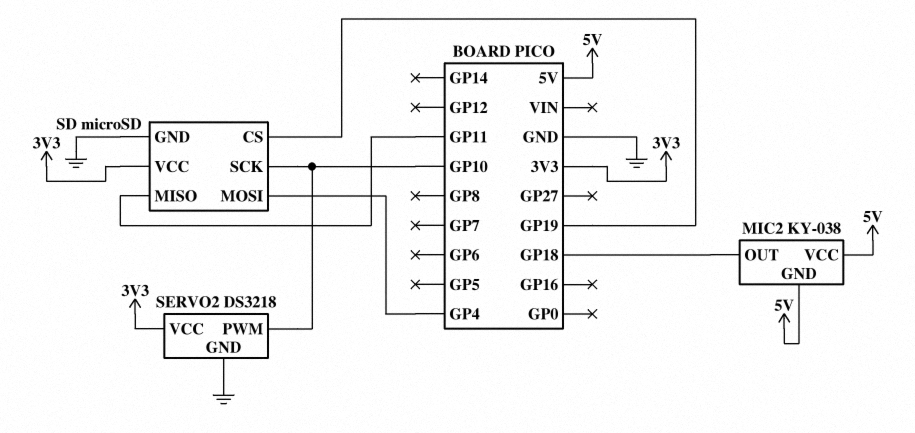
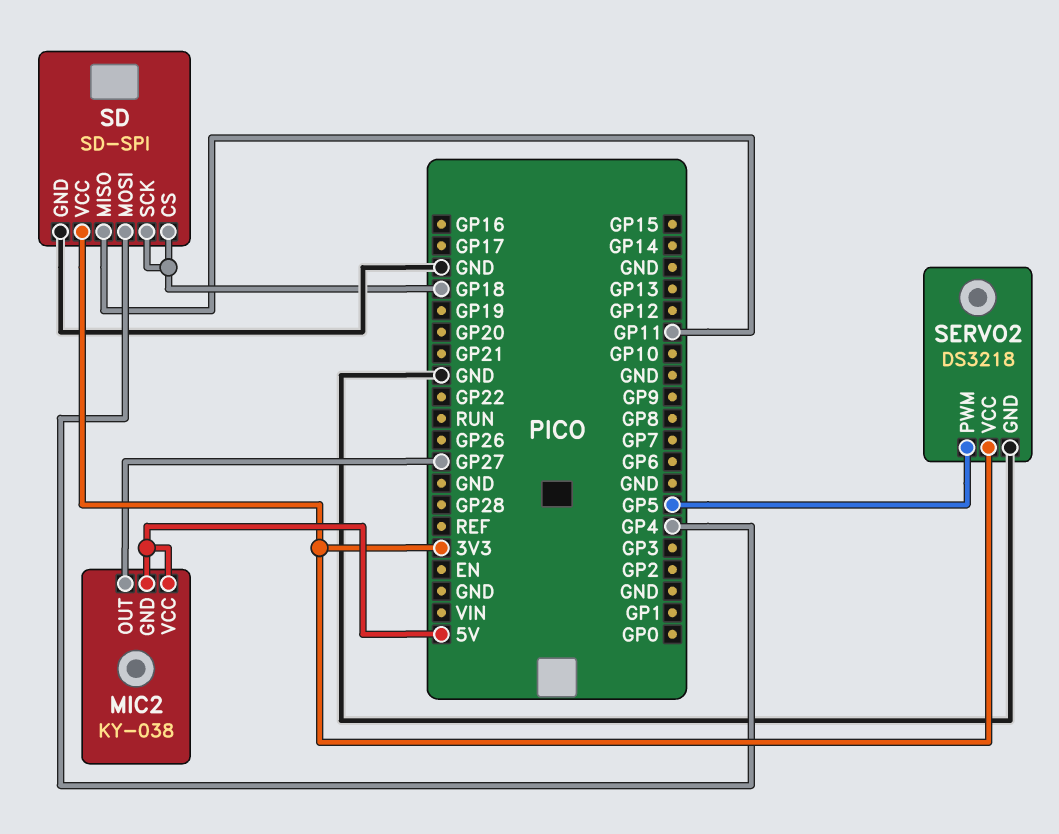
MIC2 pin OUT: GP18 -> GP27
SD: microSD -> SD-SPI
SD pin CS: GP19 -> GP18
SD pin SCK: GP10 -> GP18
SERVO2 pin PWM: GP10 -> GP5

